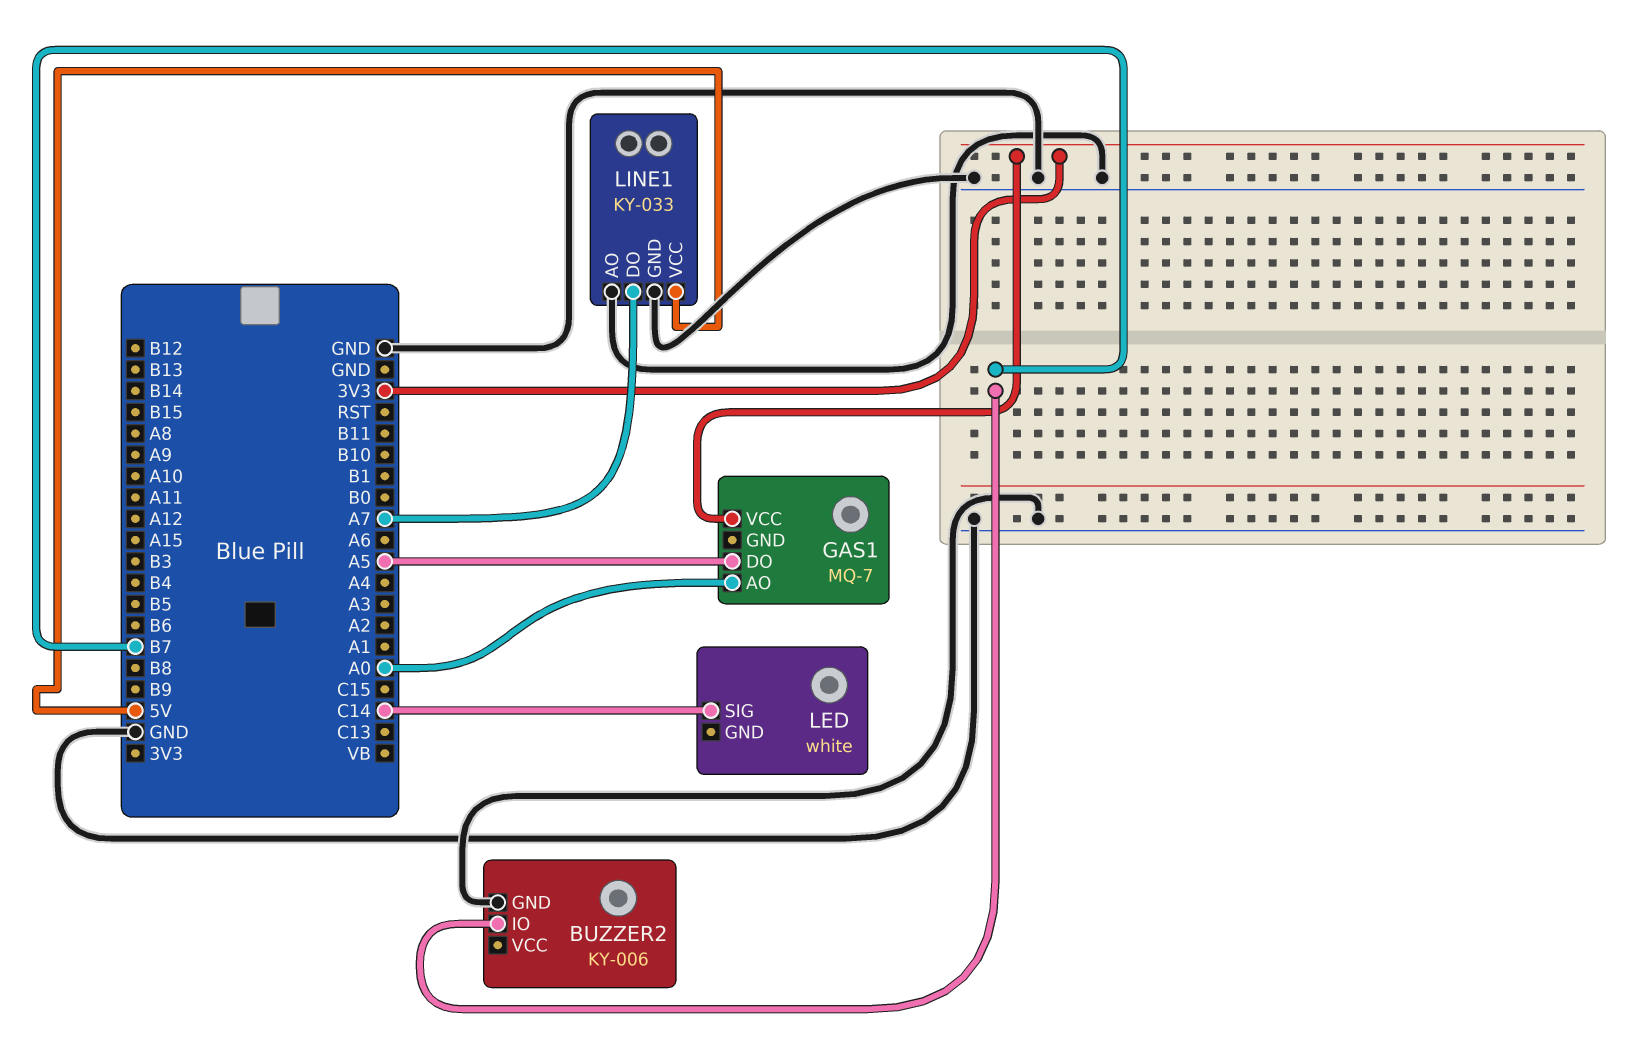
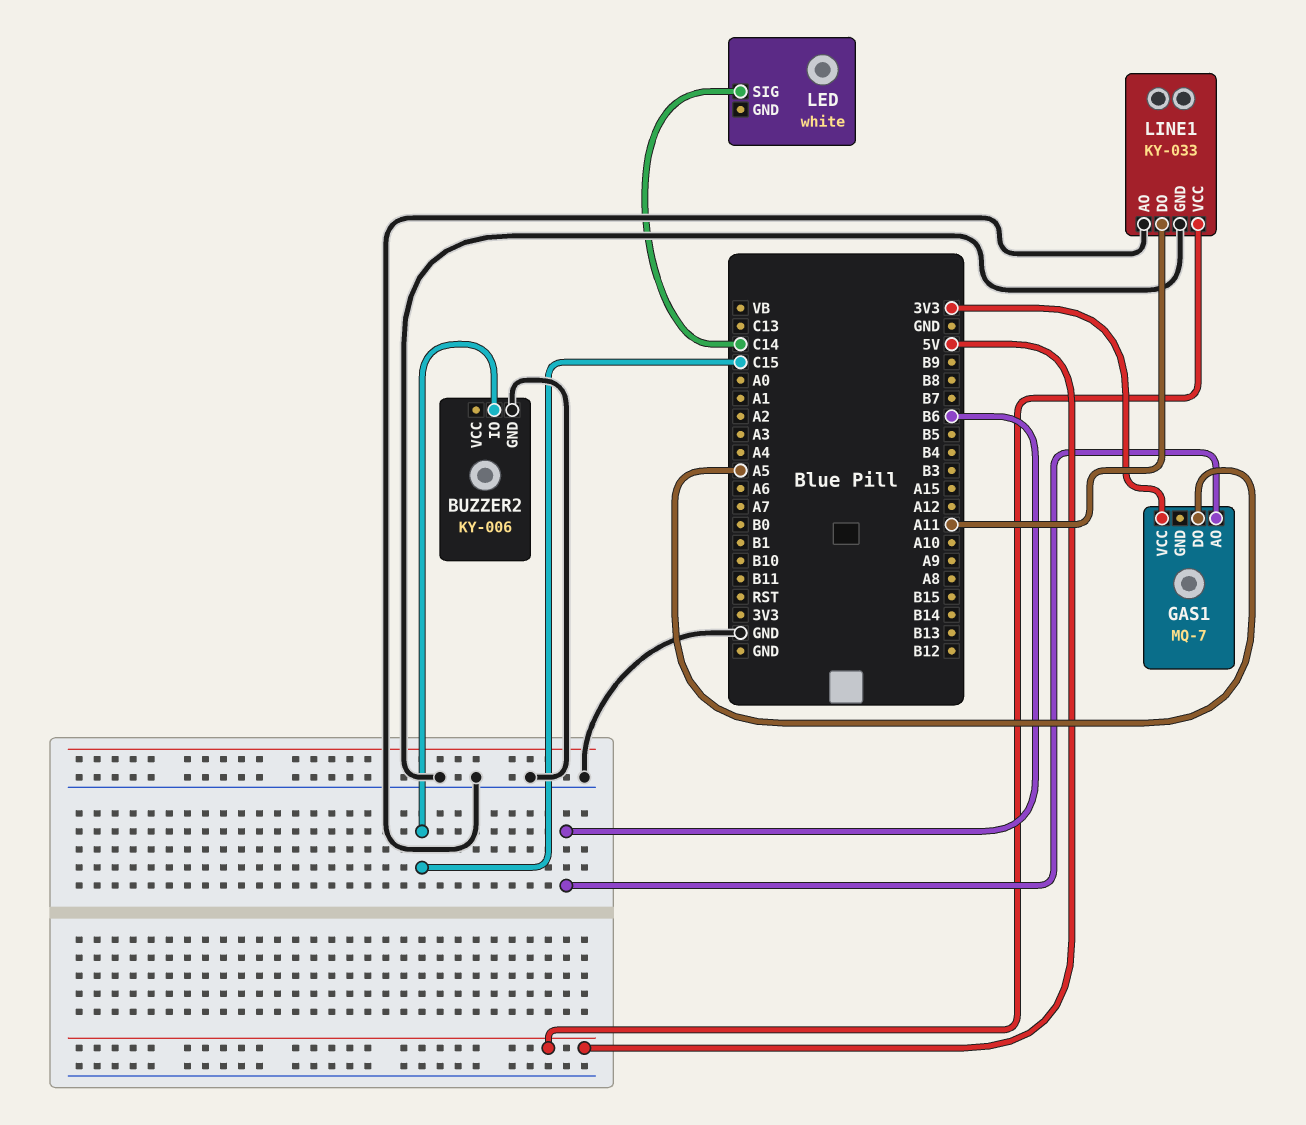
BUZZER2 pin IO: B7 -> C15
GAS1 pin AO: A0 -> B6
LINE1 pin DO: A7 -> A11

